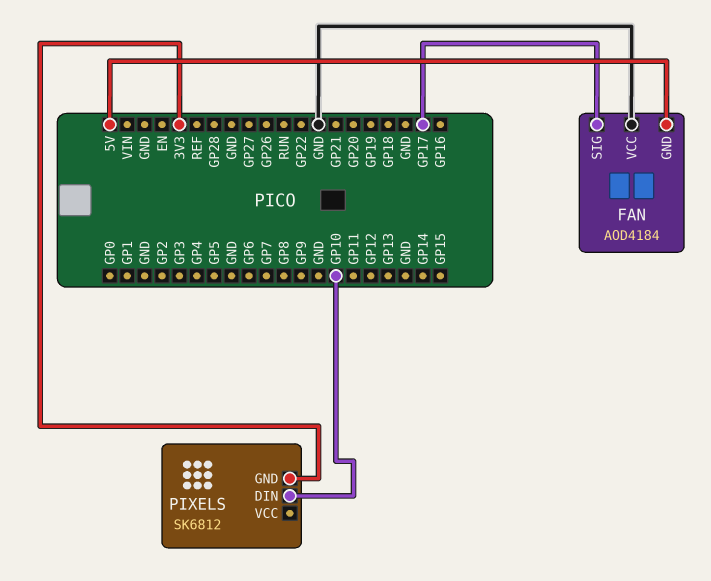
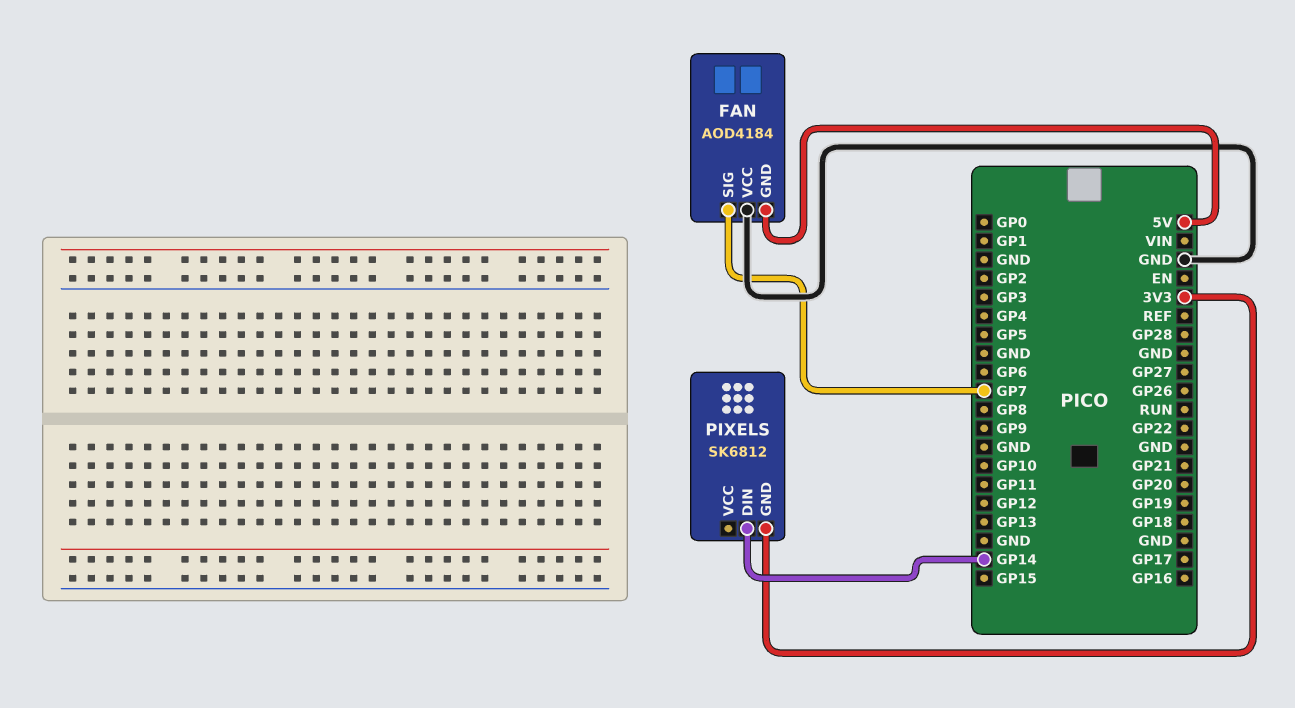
FAN pin SIG: GP17 -> GP7
PIXELS pin DIN: GP10 -> GP14

